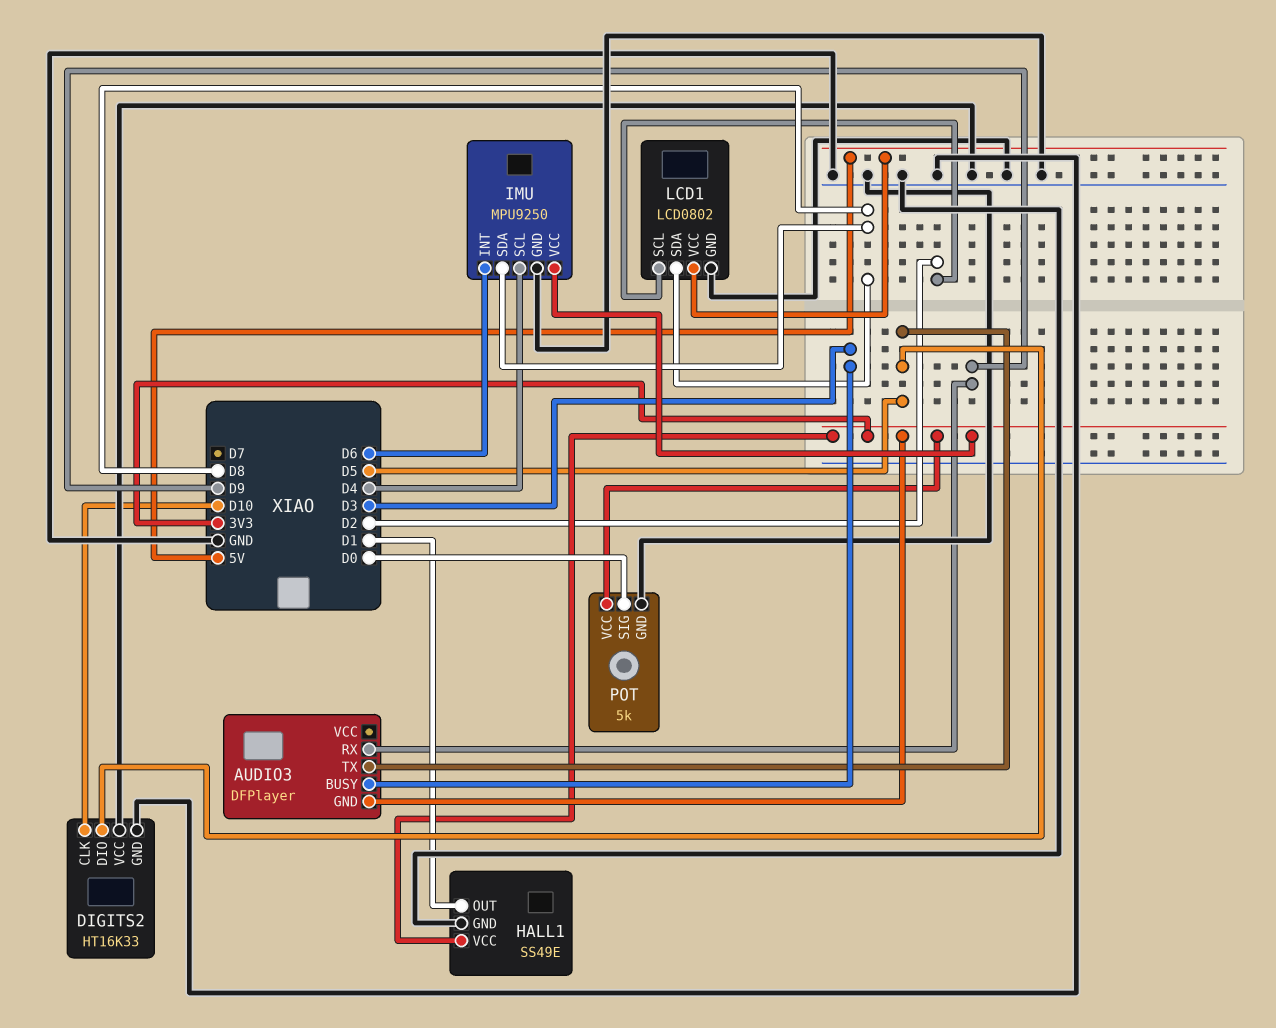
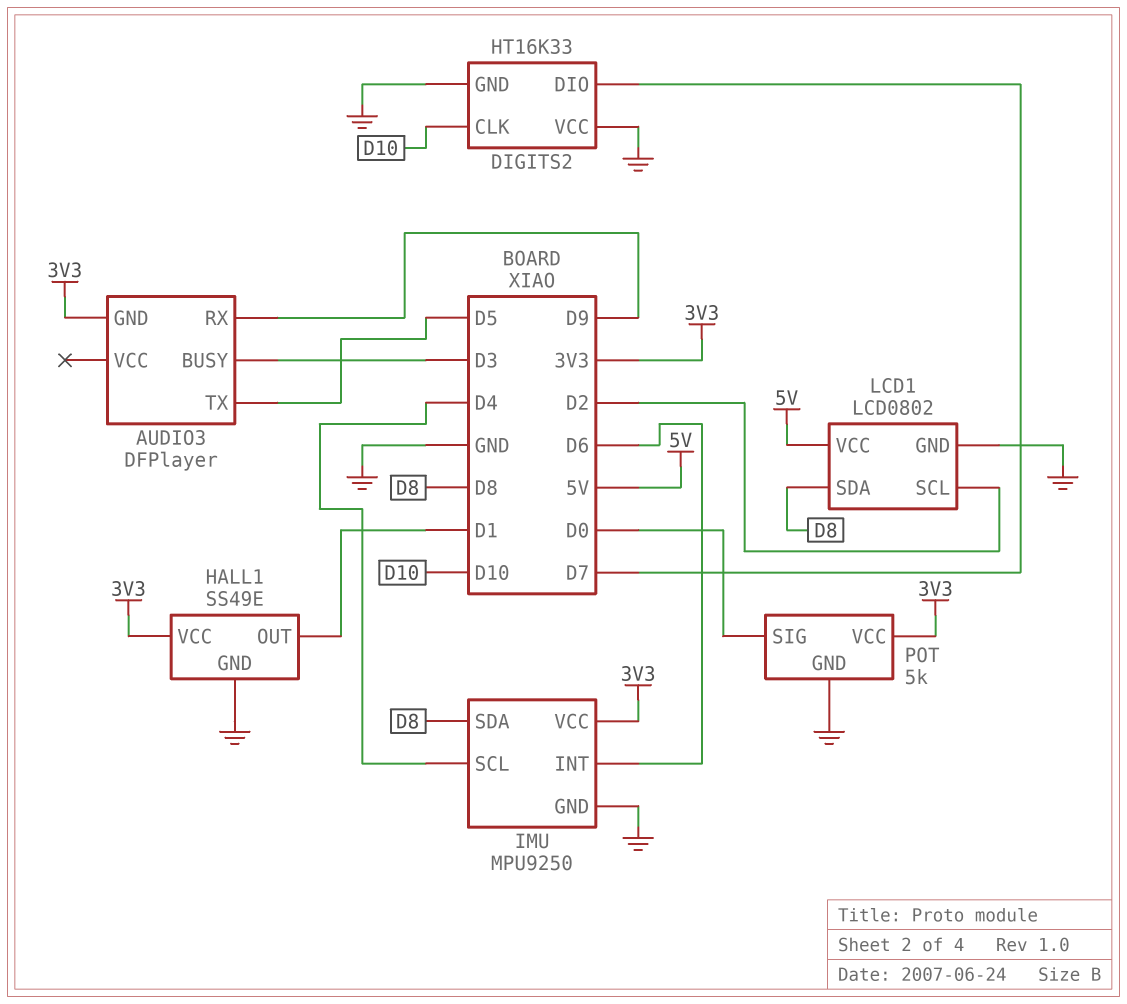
DIGITS2 pin DIO: D5 -> D7

